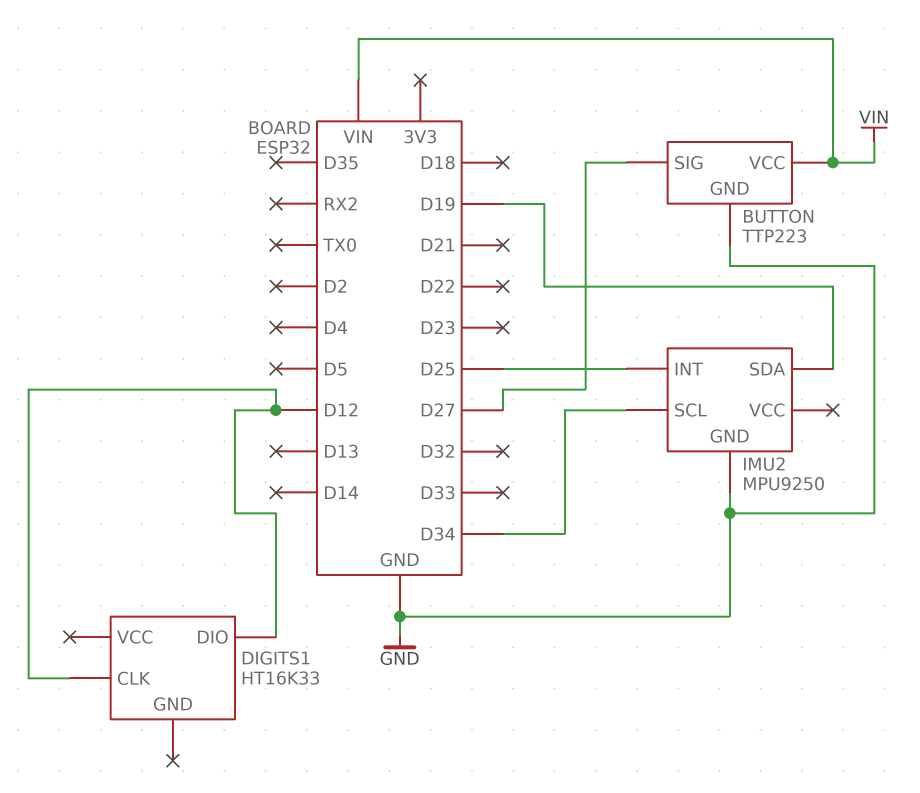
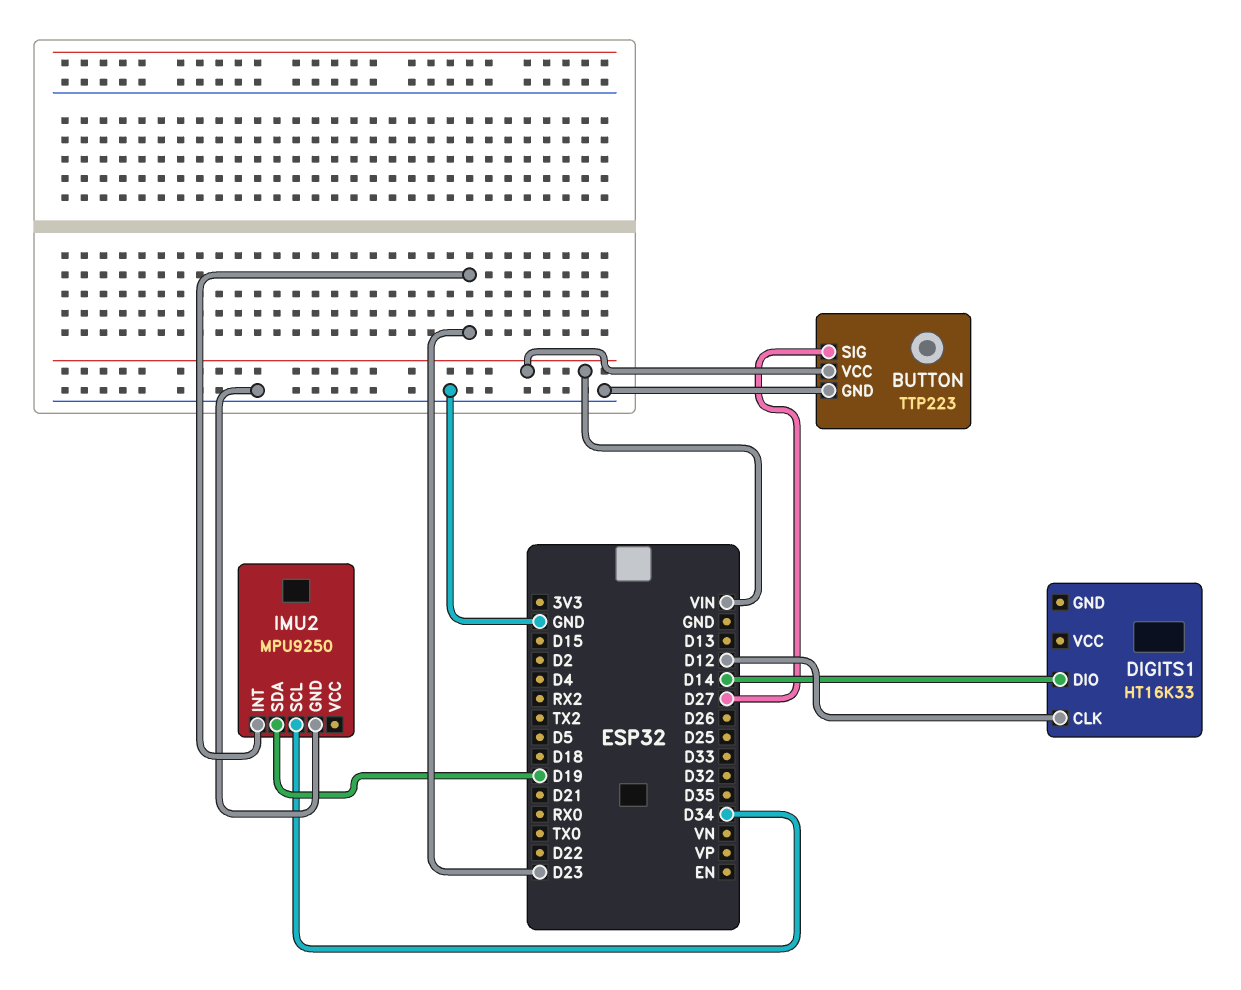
DIGITS1 pin DIO: D12 -> D14
IMU2 pin INT: D25 -> D23

